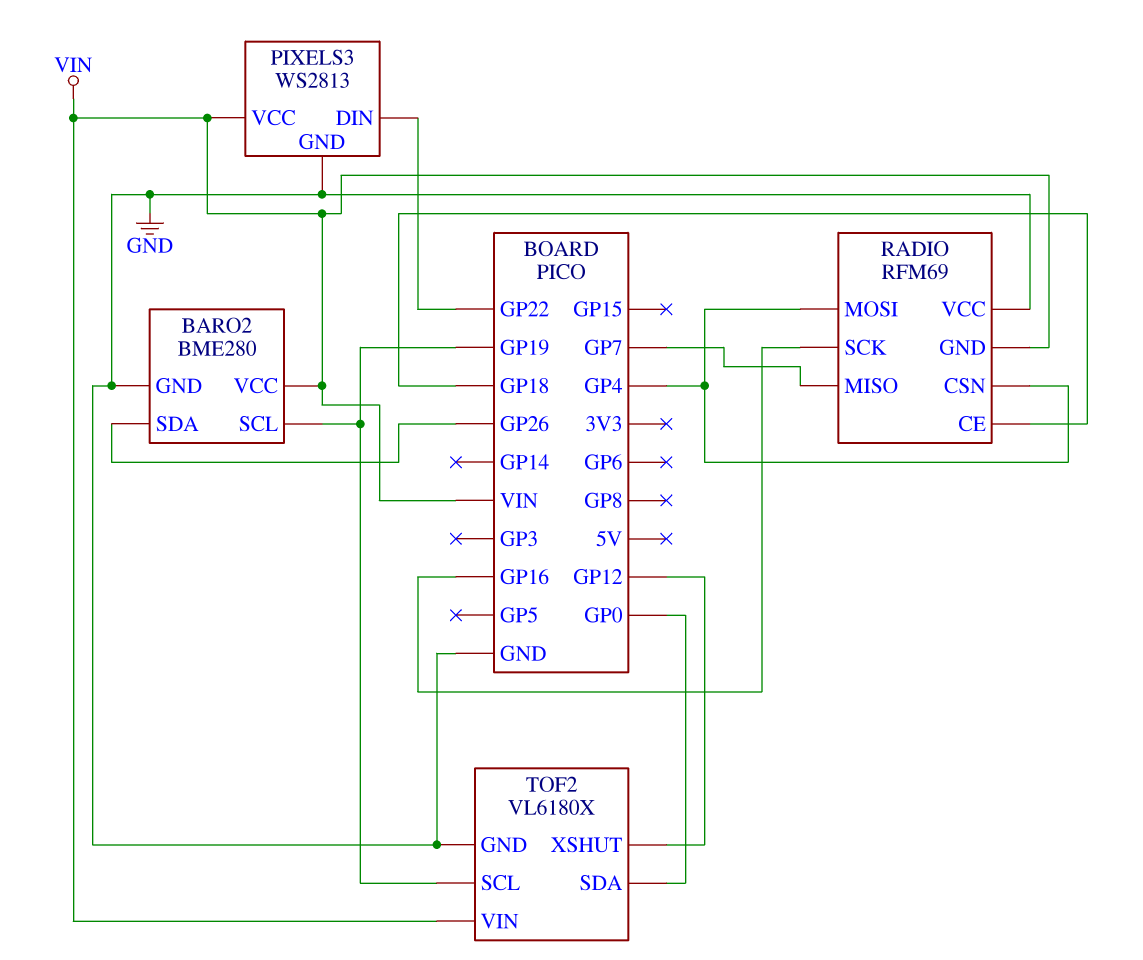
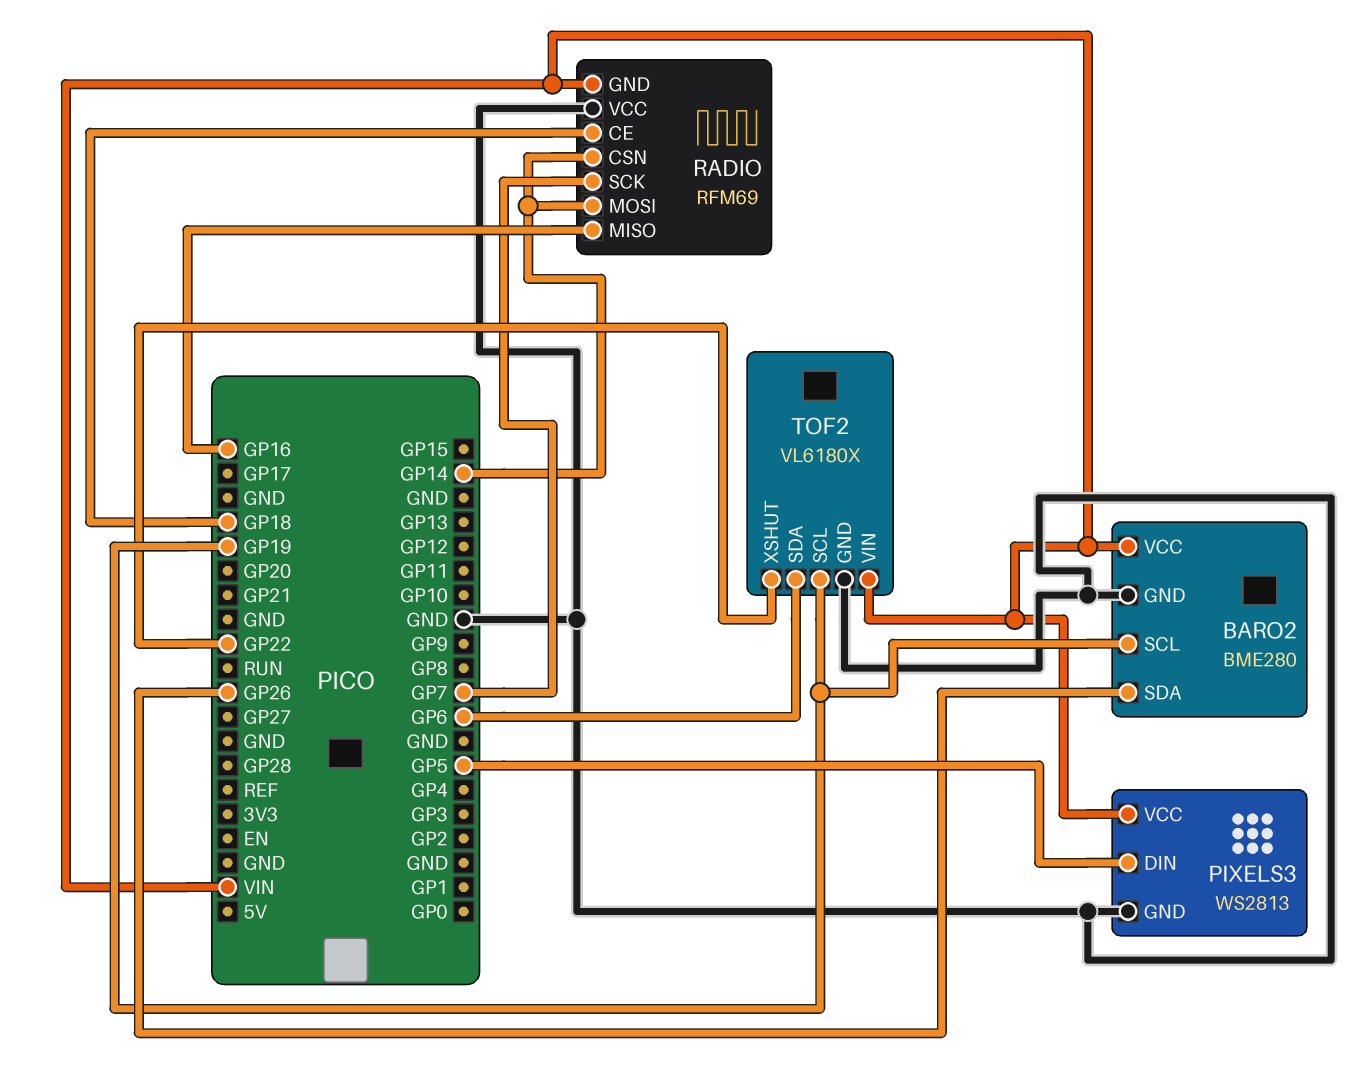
PIXELS3 pin DIN: GP22 -> GP5
RADIO pin CSN: GP4 -> GP14
RADIO pin MISO: GP7 -> GP16
RADIO pin MOSI: GP4 -> GP14
RADIO pin SCK: GP16 -> GP7
TOF2 pin SDA: GP0 -> GP6
TOF2 pin XSHUT: GP12 -> GP22

